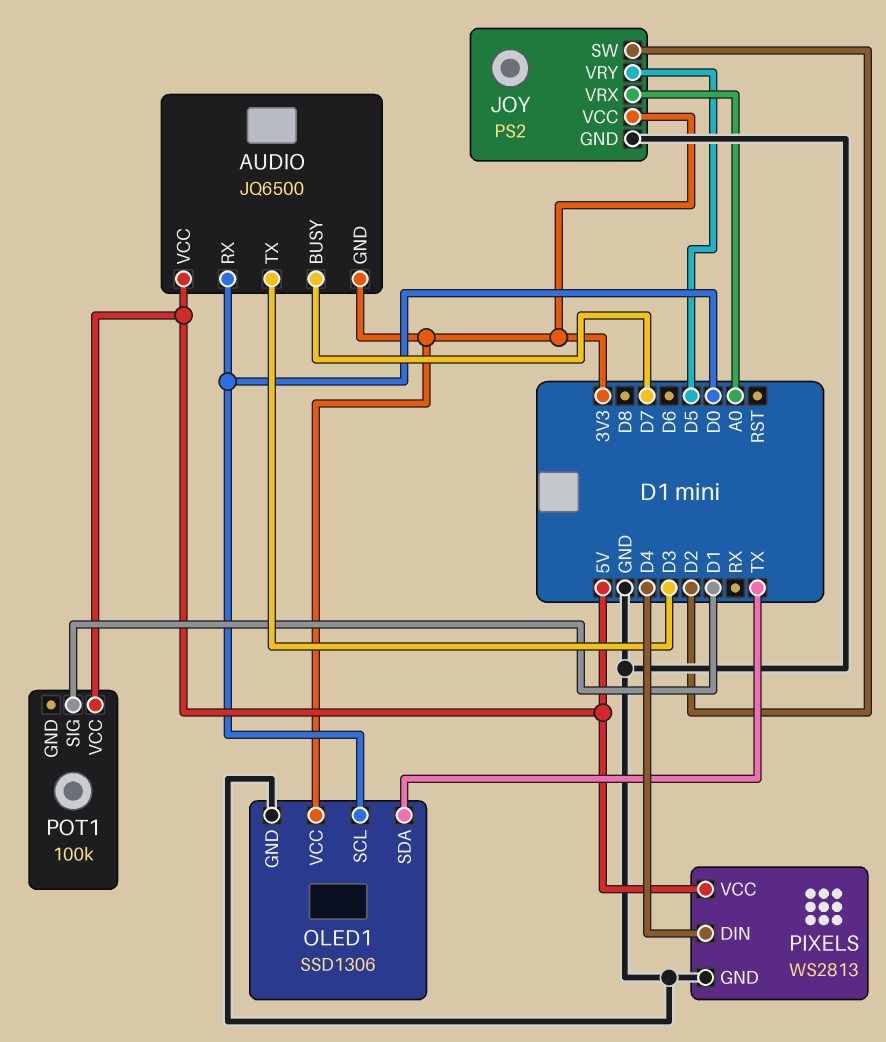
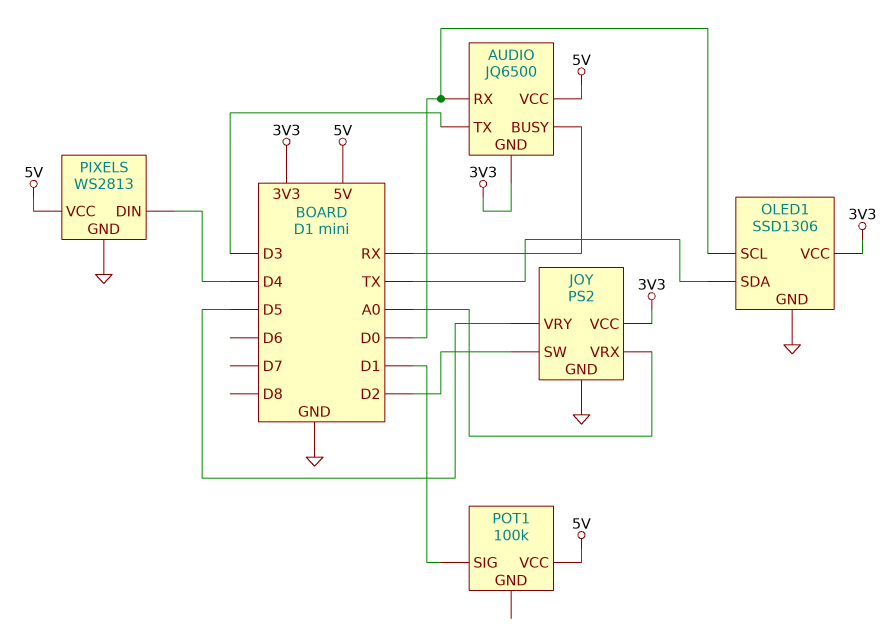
AUDIO pin BUSY: D7 -> RX

